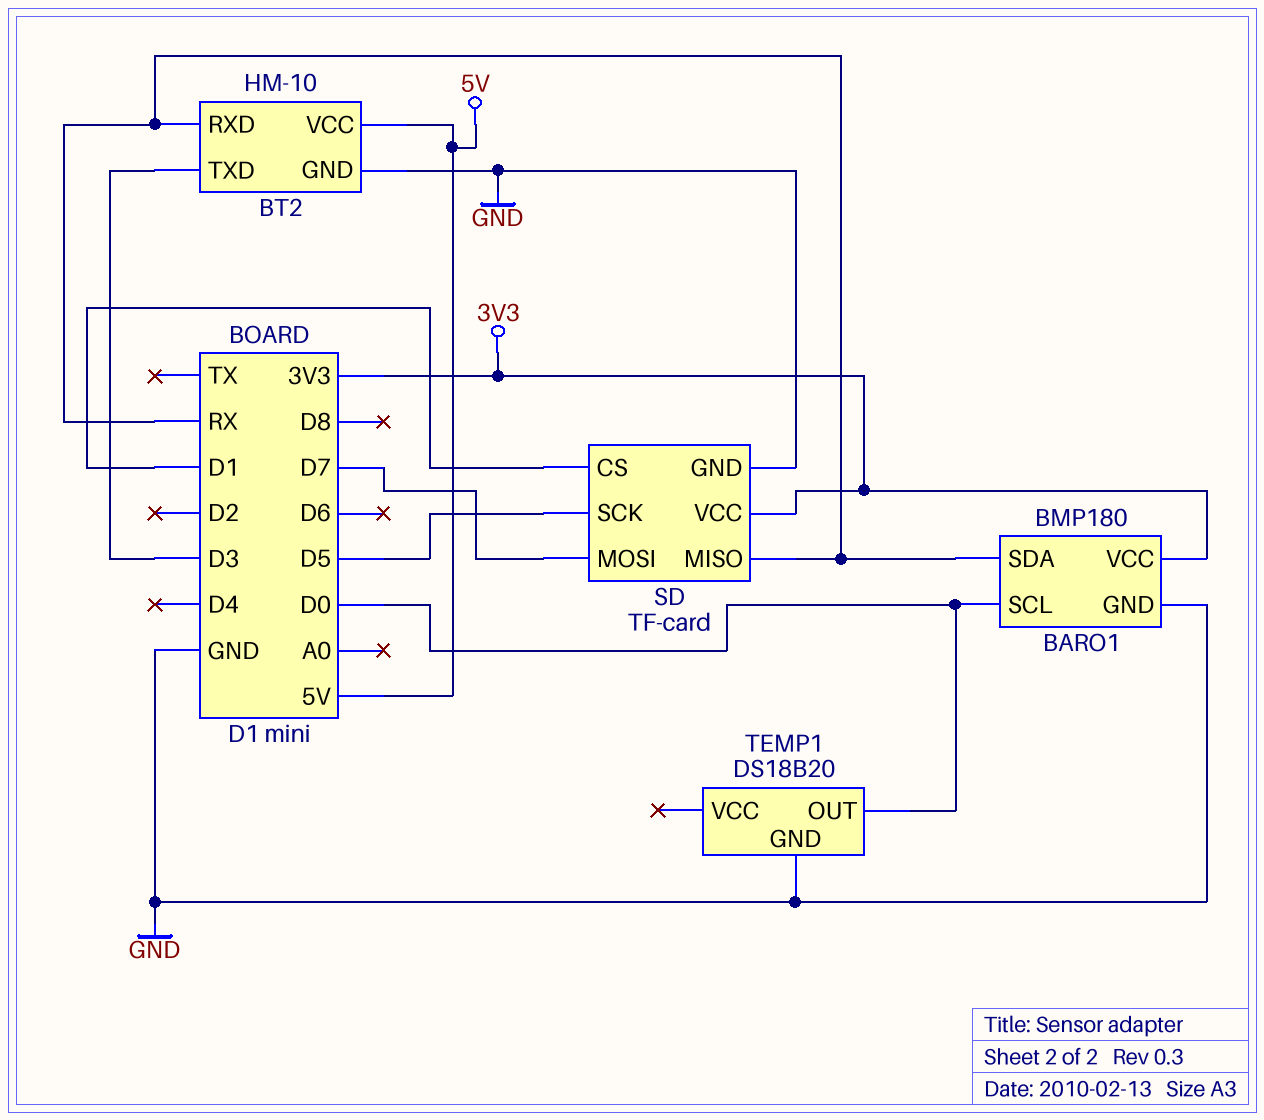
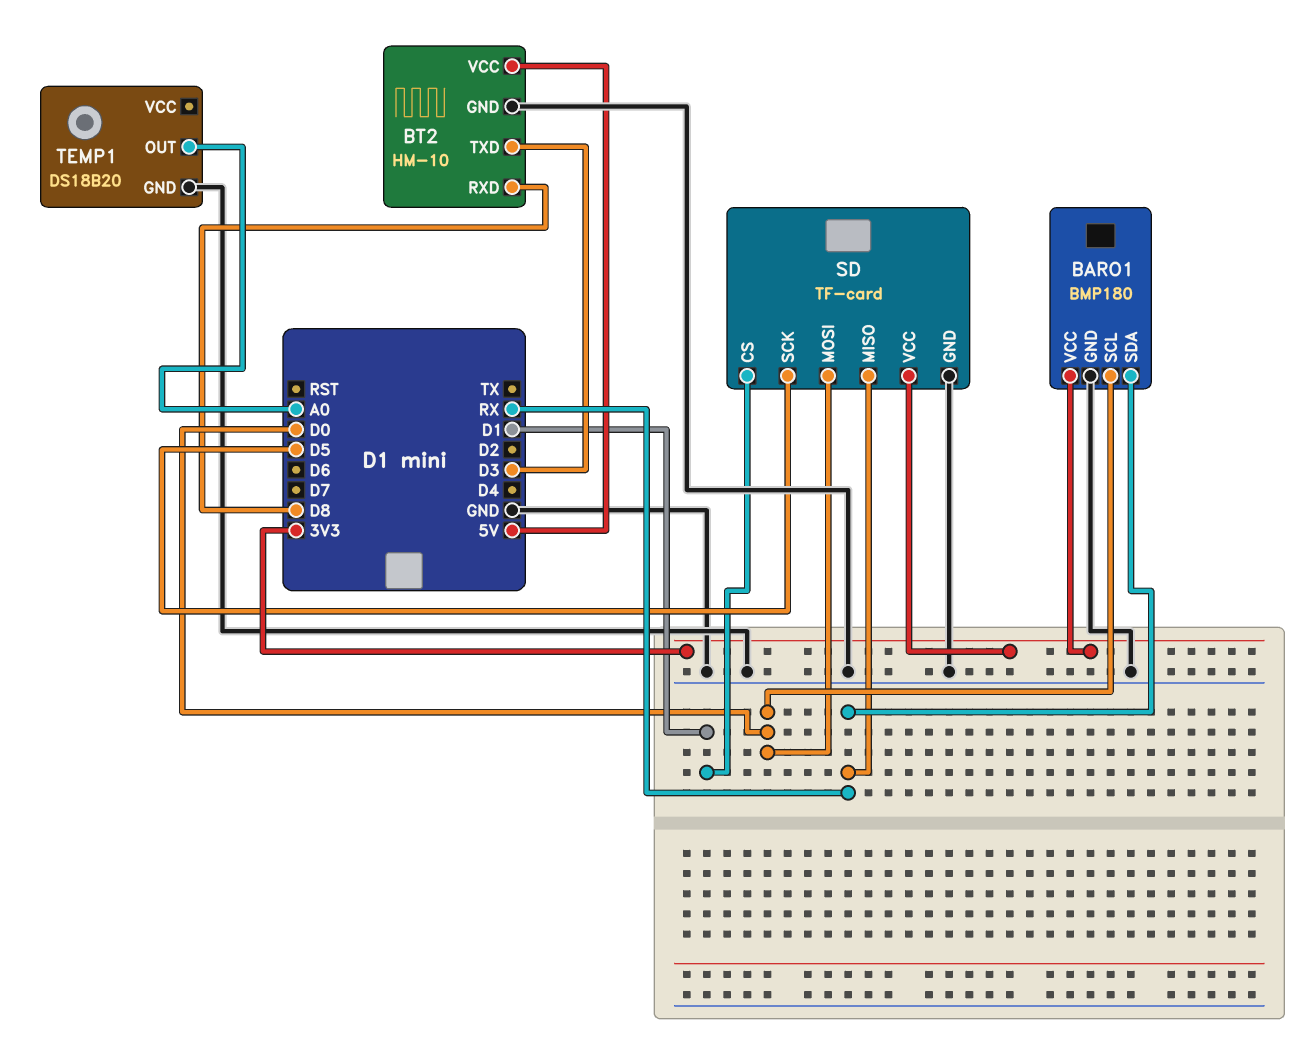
BT2 pin RXD: RX -> D8
SD pin MOSI: D7 -> D0
TEMP1 pin OUT: D0 -> A0

